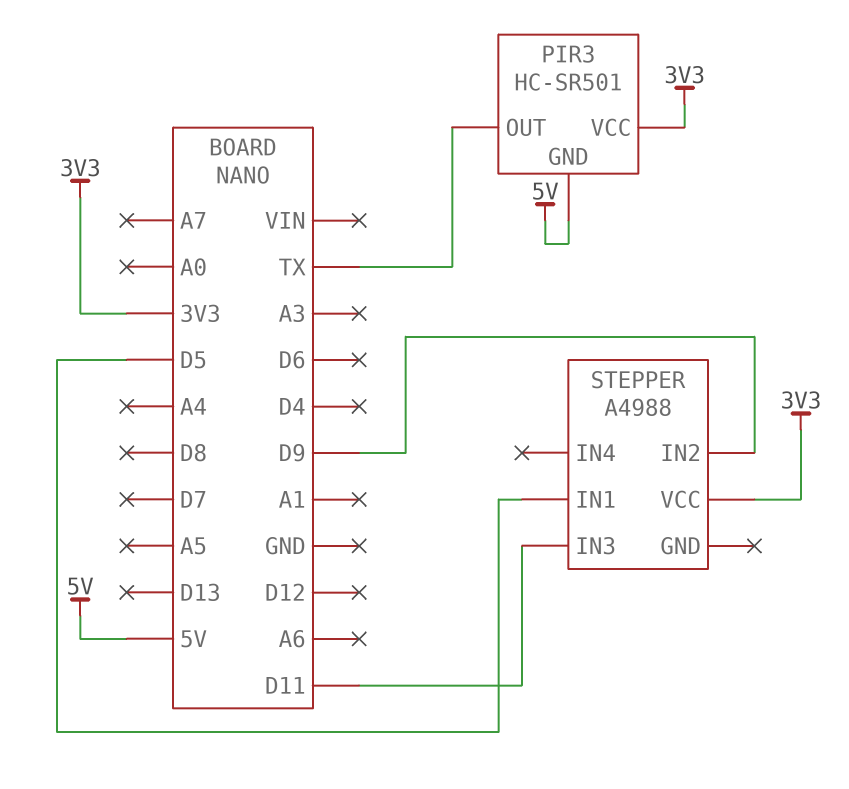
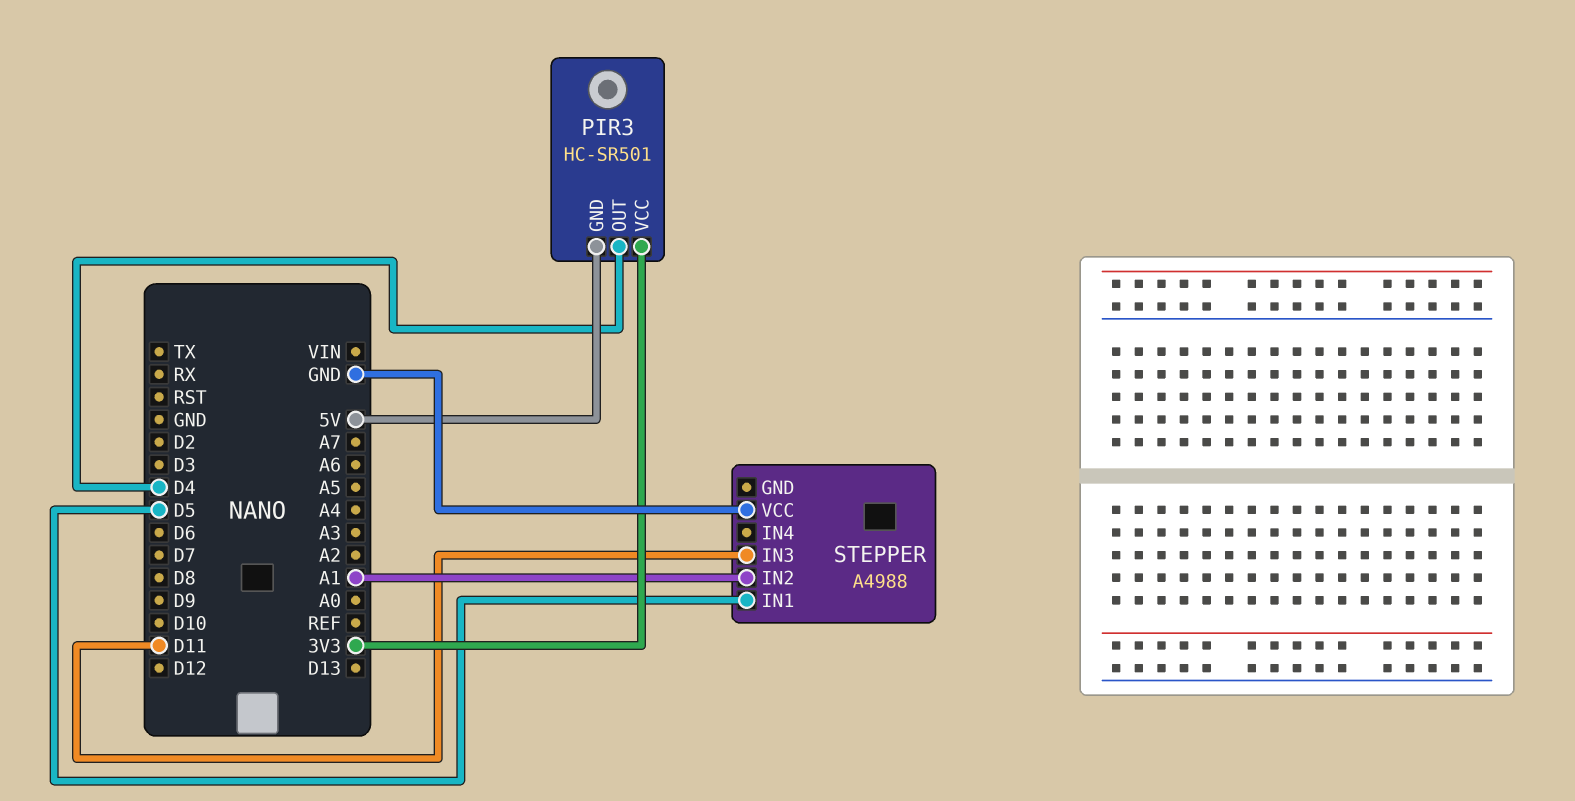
PIR3 pin OUT: TX -> D4
STEPPER pin IN2: D9 -> A1
STEPPER pin VCC: 3V3 -> GND

